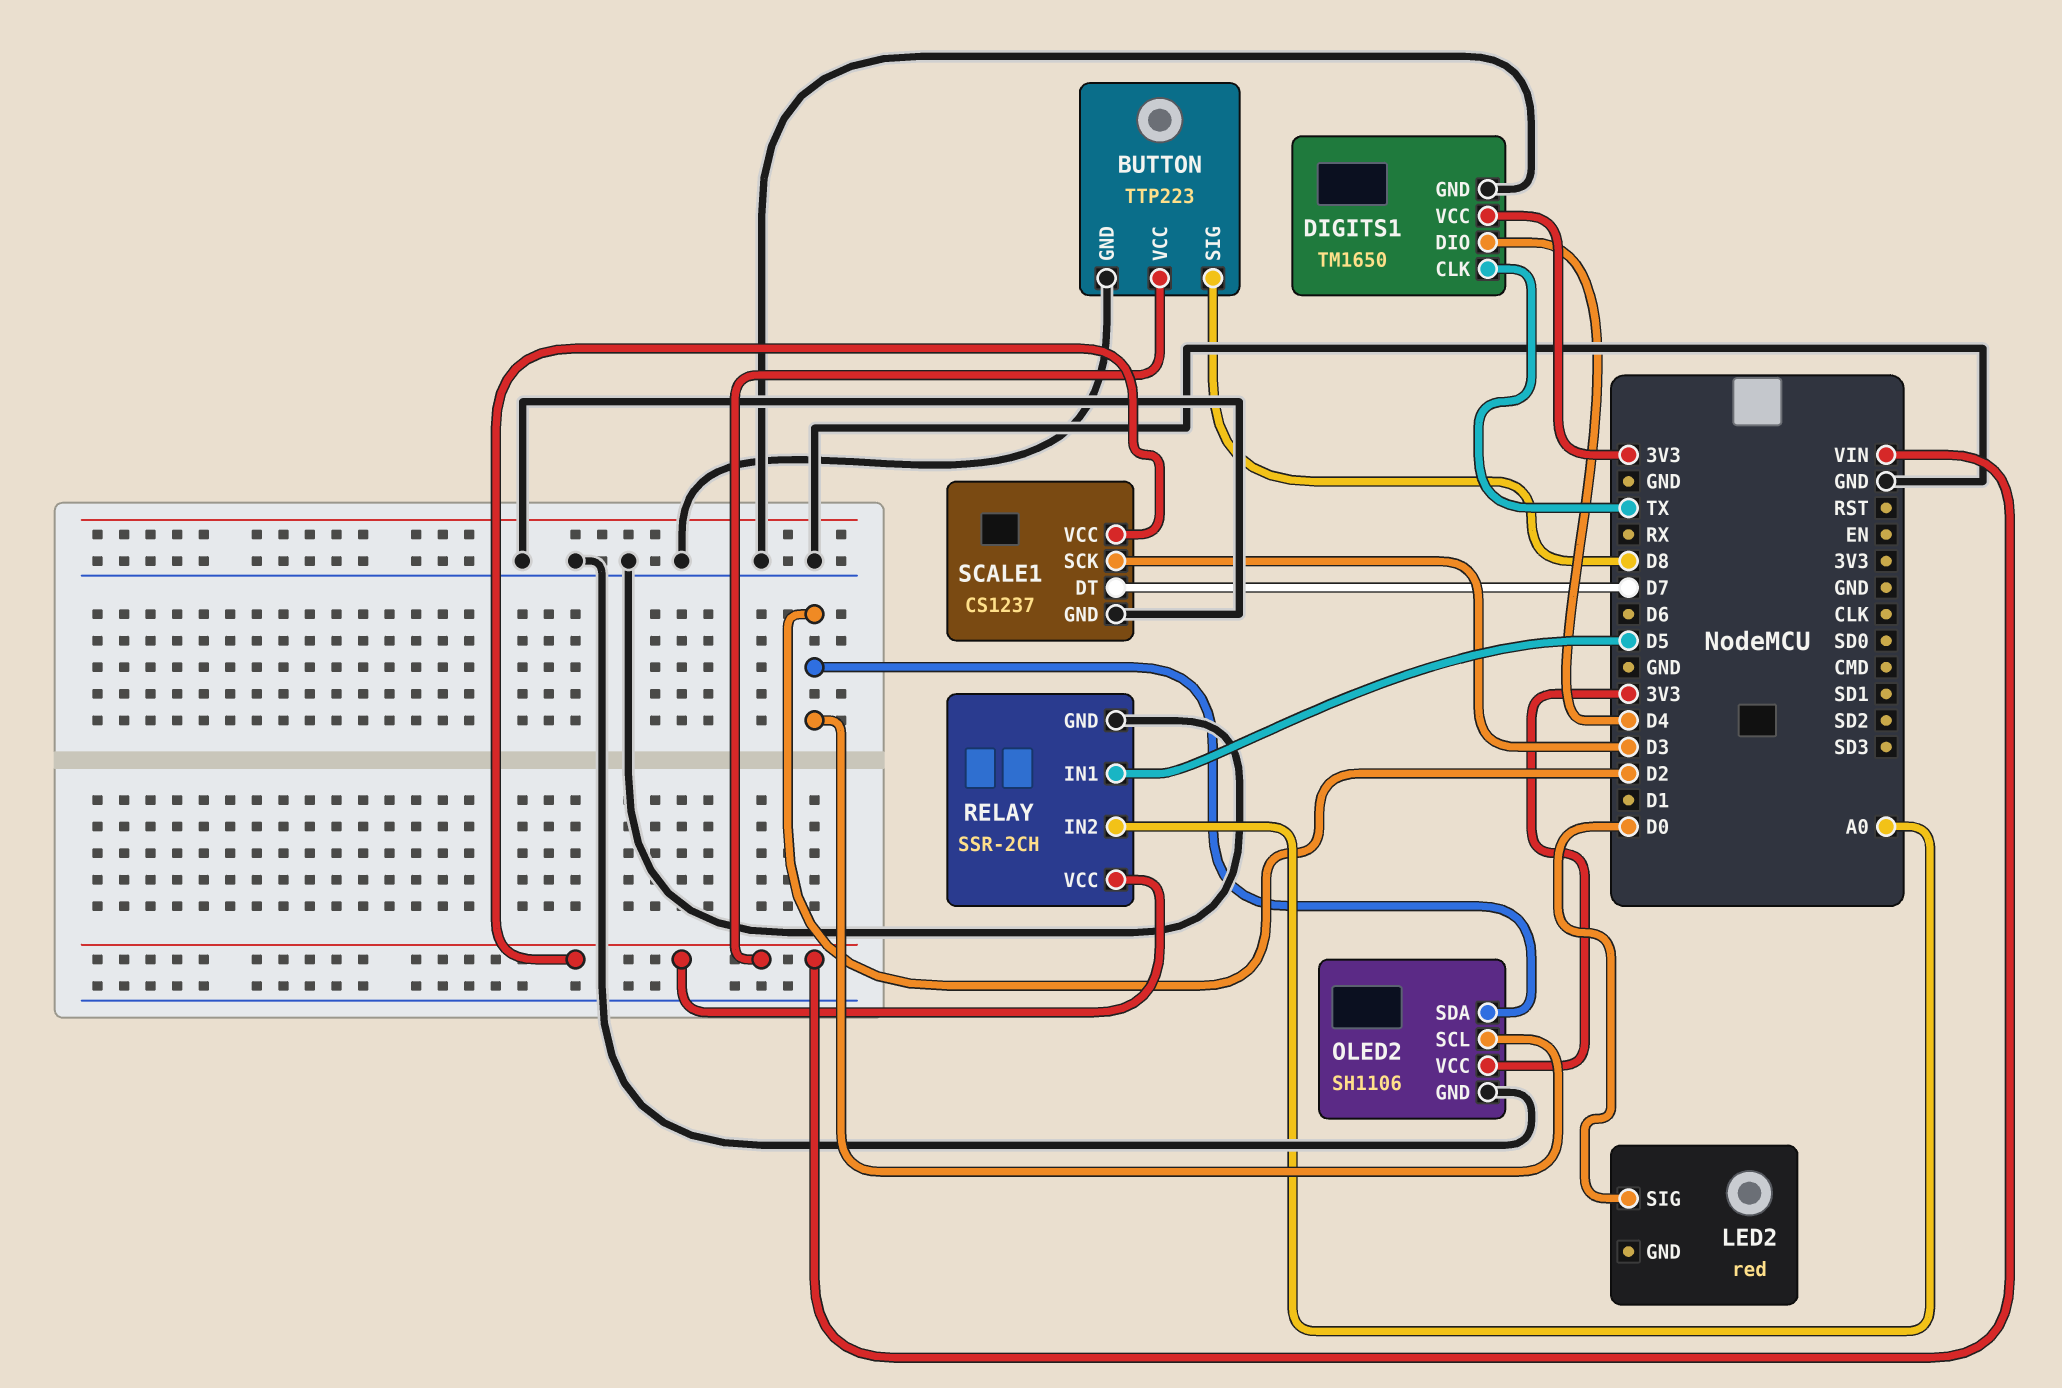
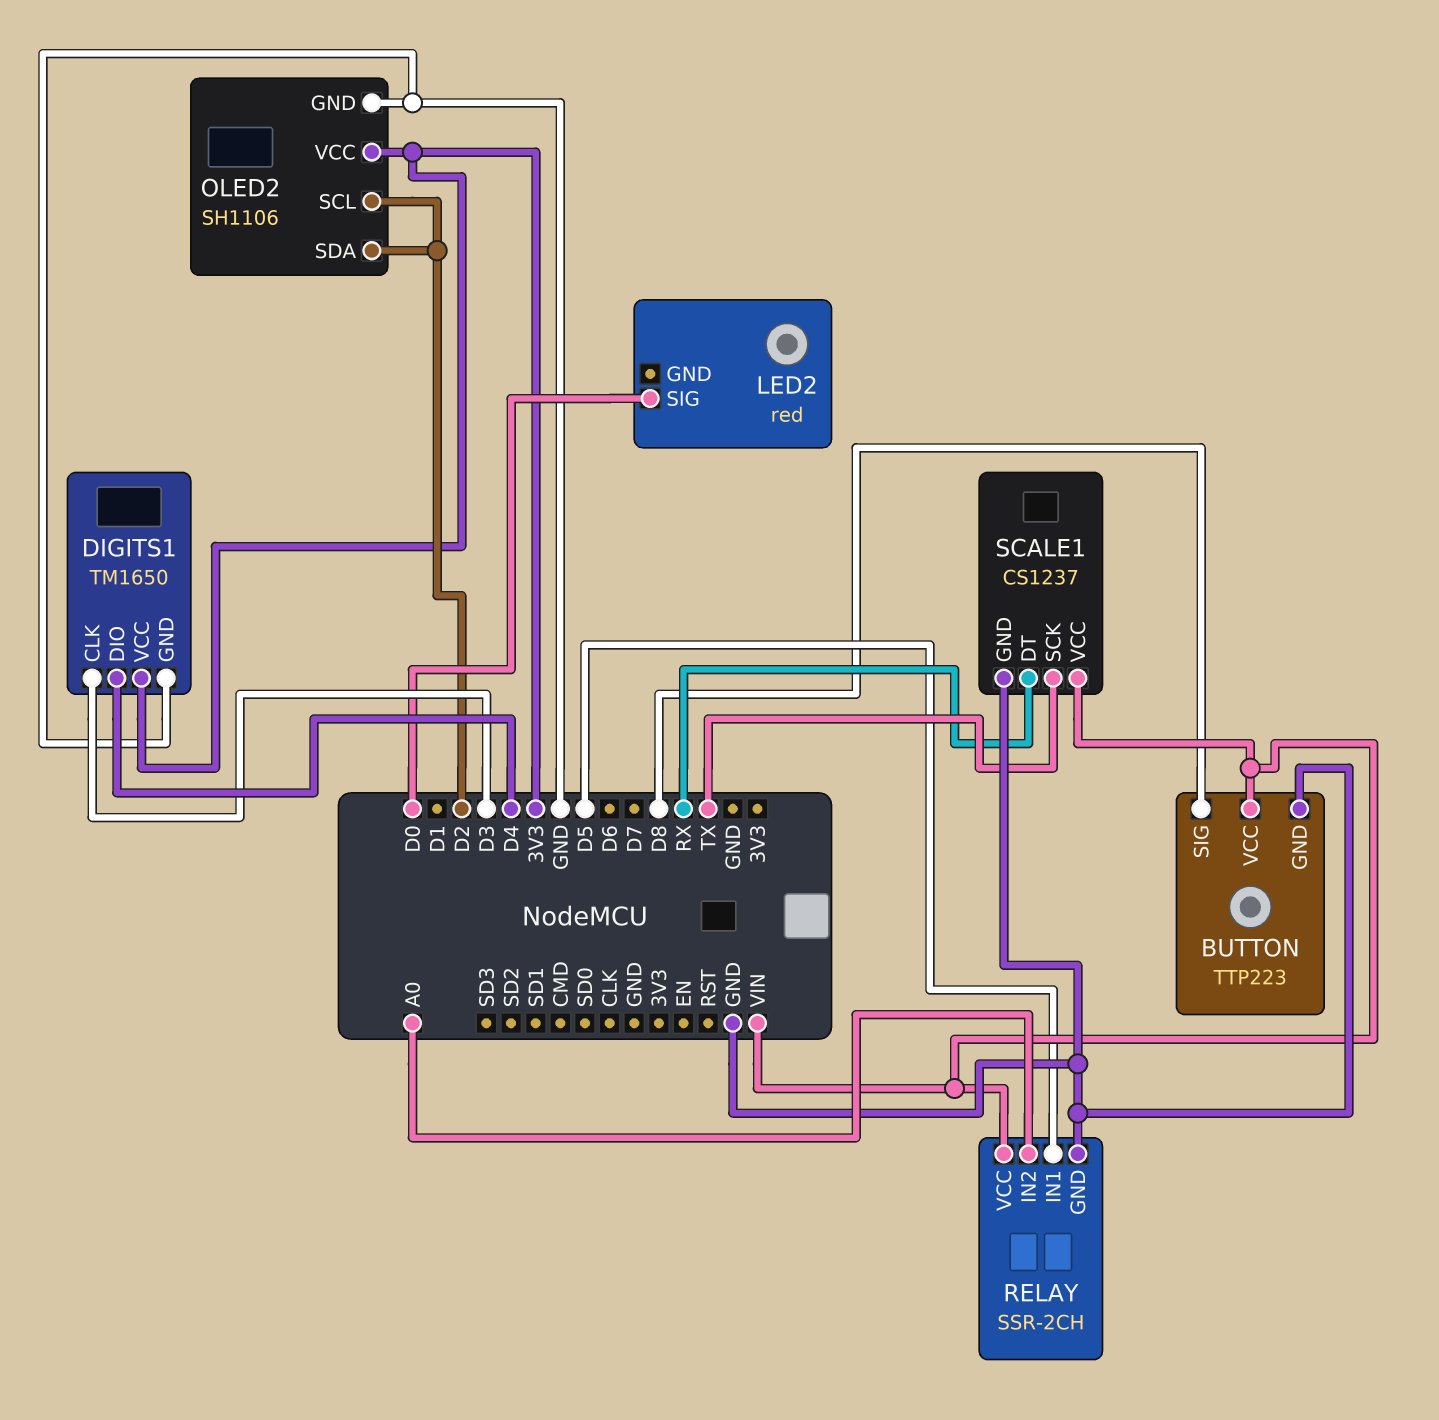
DIGITS1 pin CLK: TX -> D3
SCALE1 pin DT: D7 -> RX
SCALE1 pin SCK: D3 -> TX

